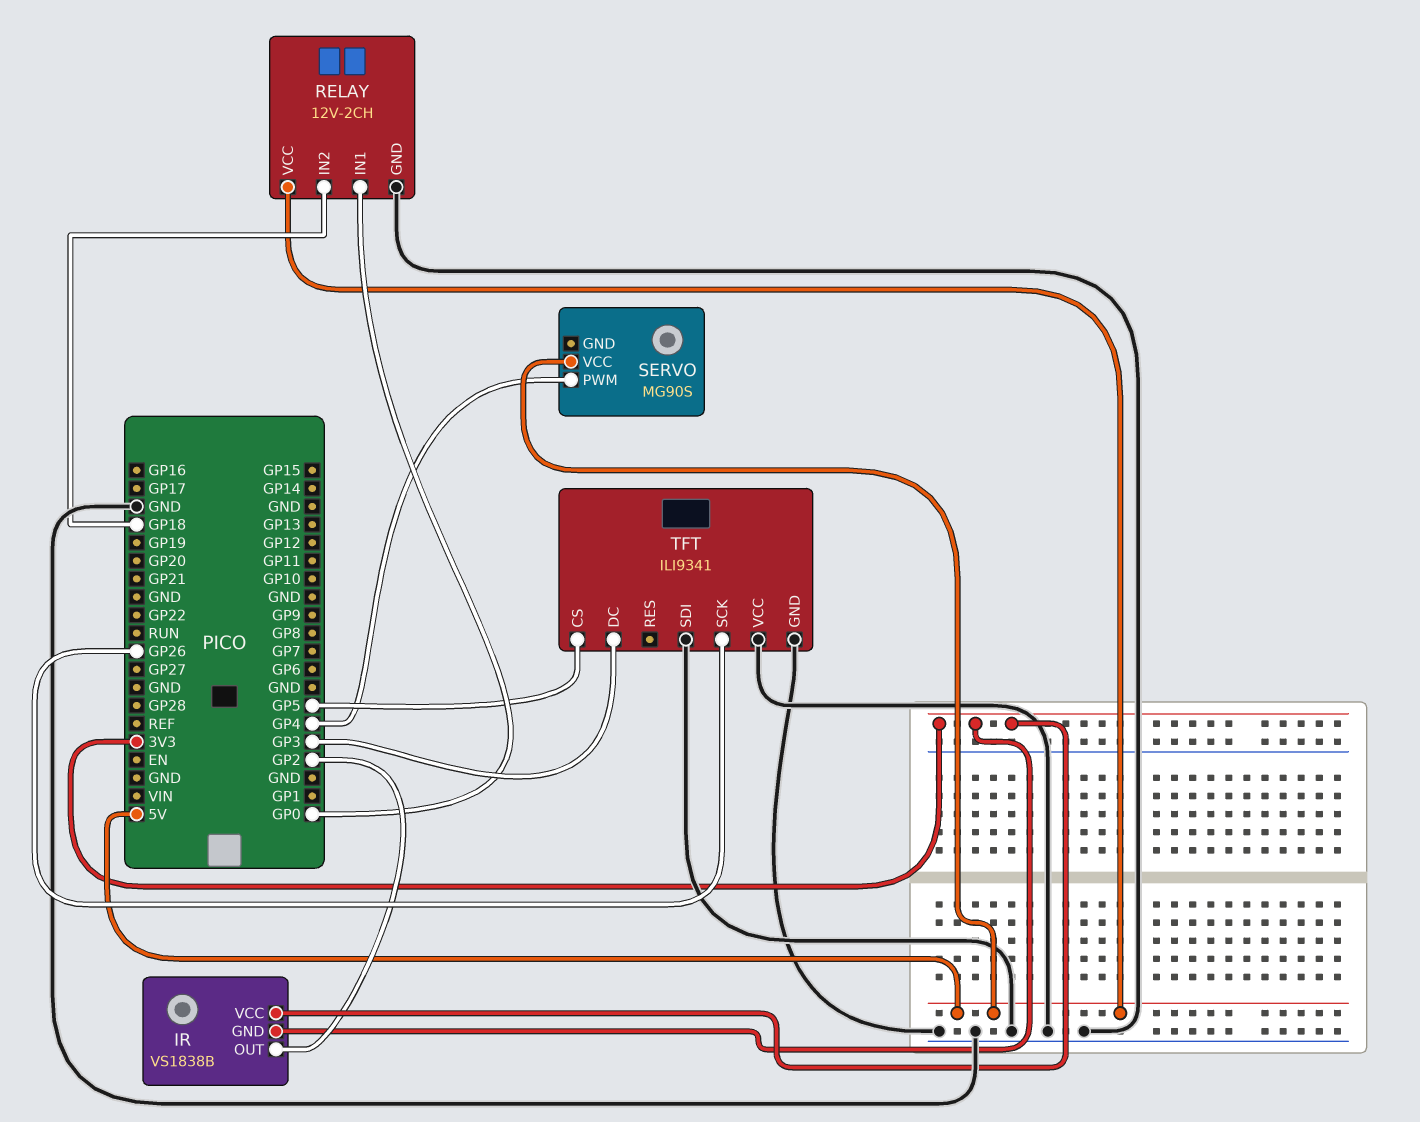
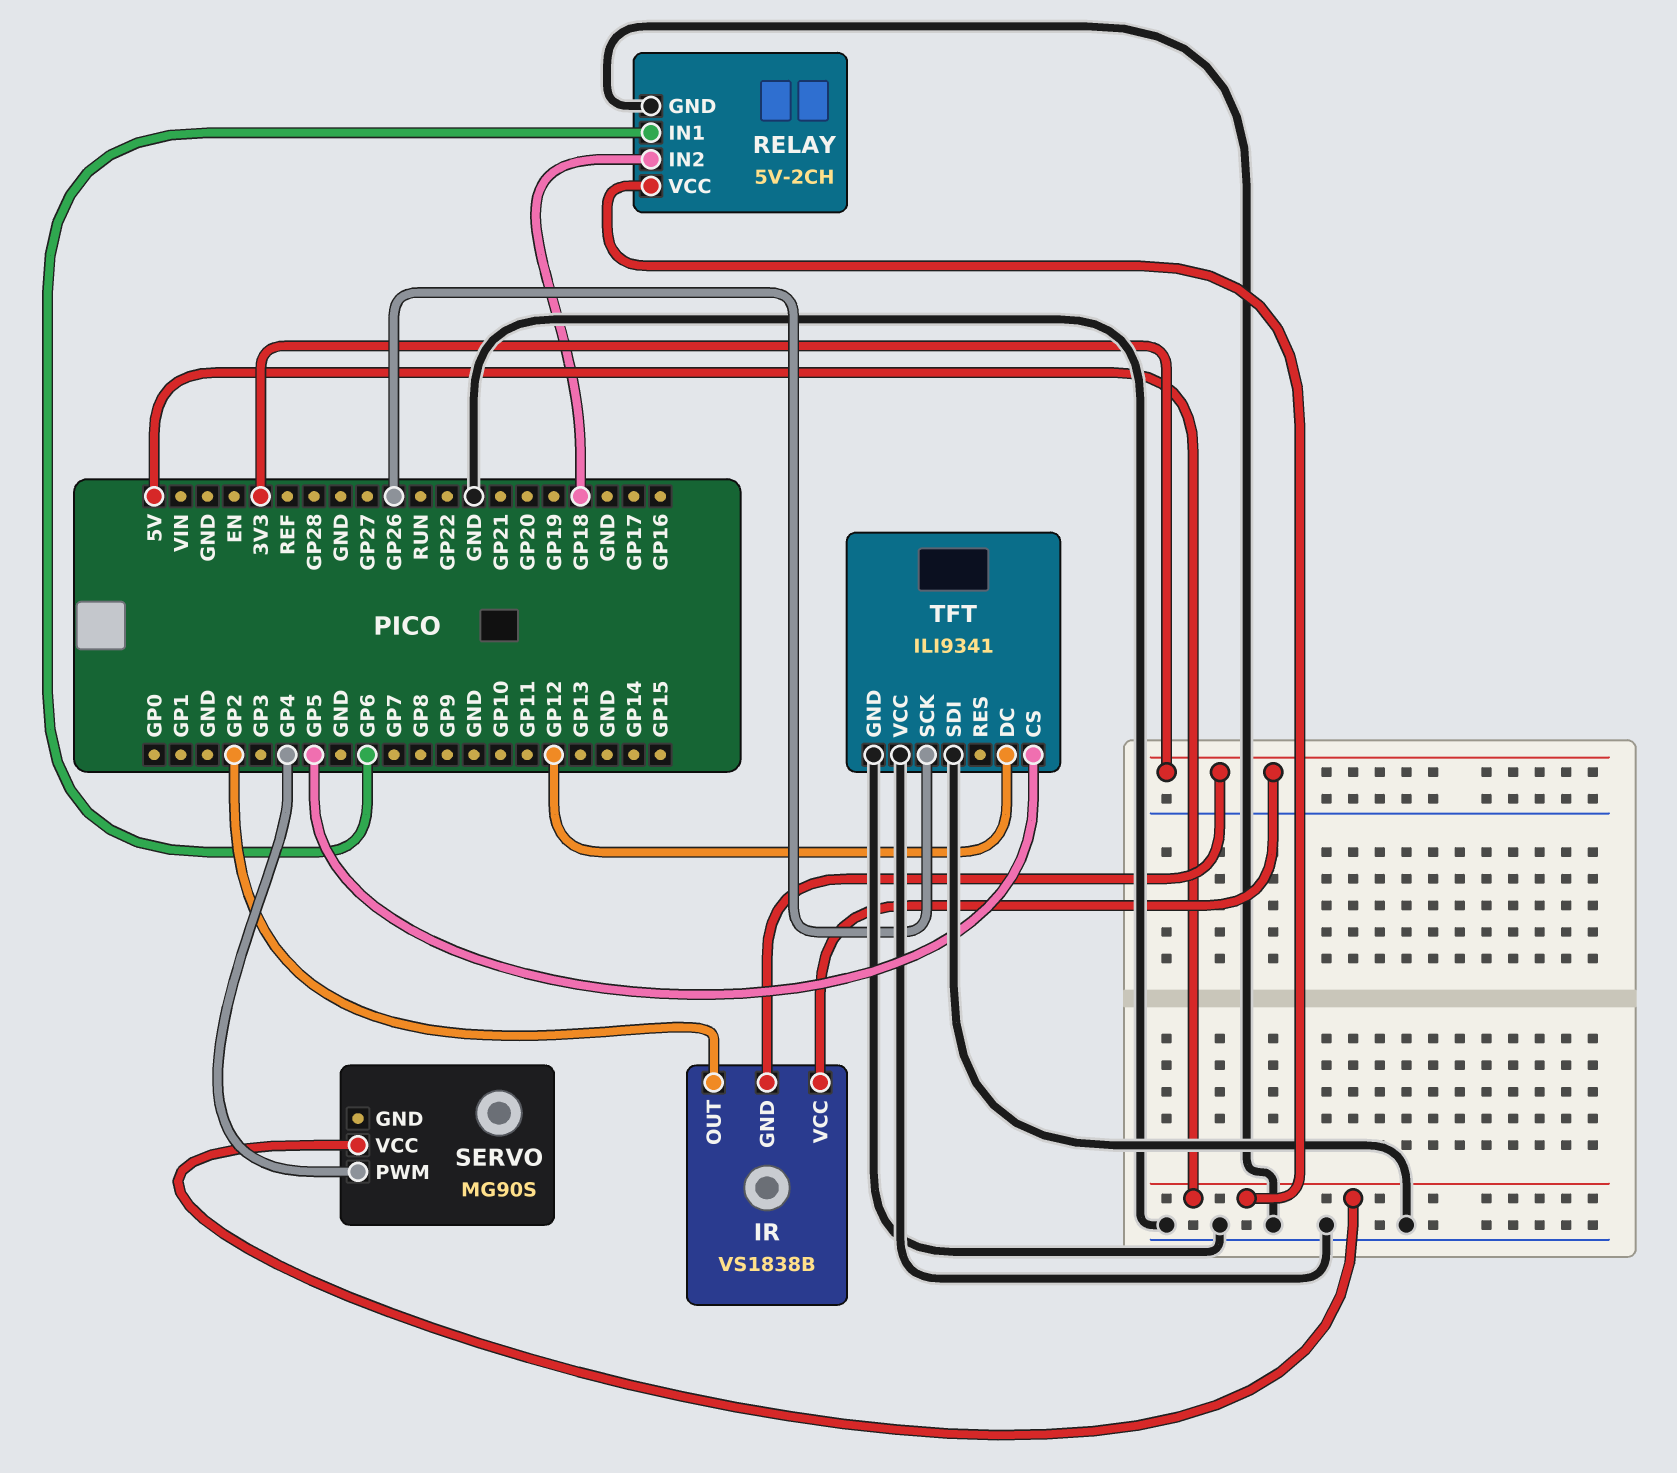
RELAY: 12V-2CH -> 5V-2CH
RELAY pin IN1: GP0 -> GP6
TFT pin DC: GP3 -> GP12

